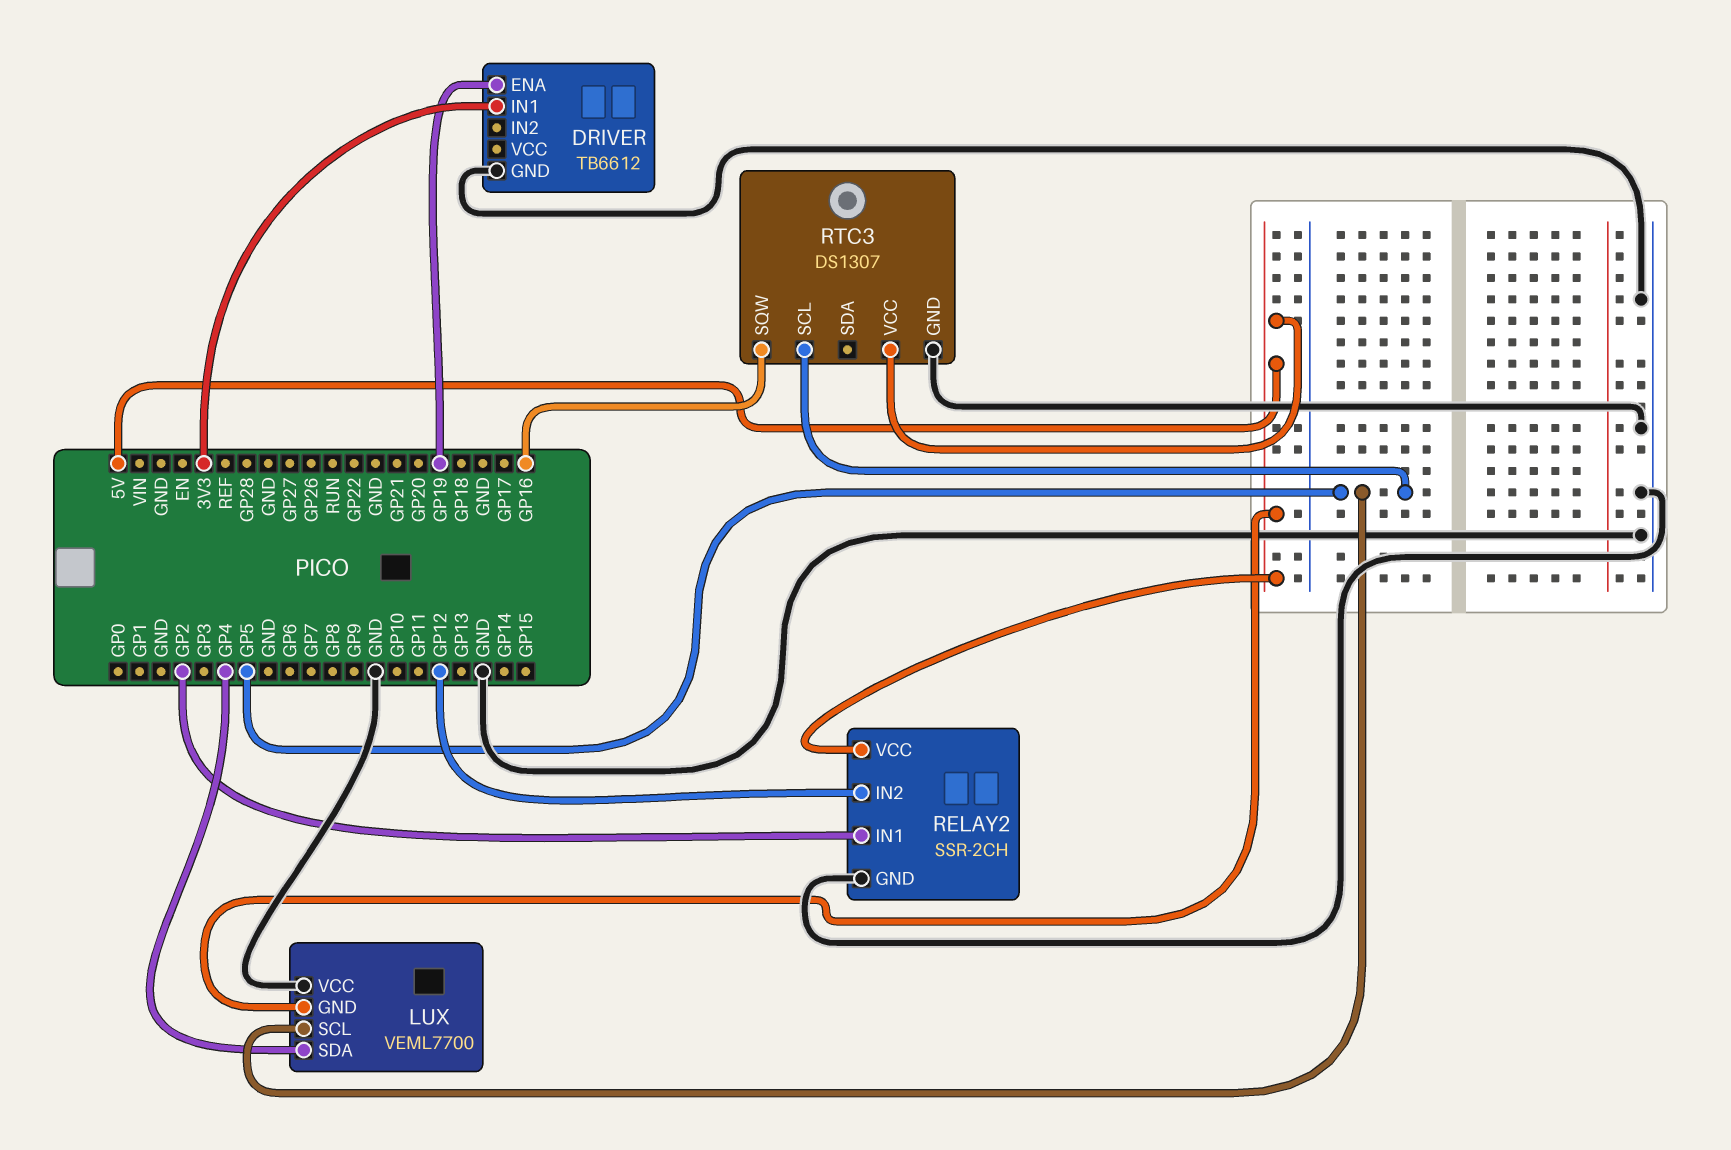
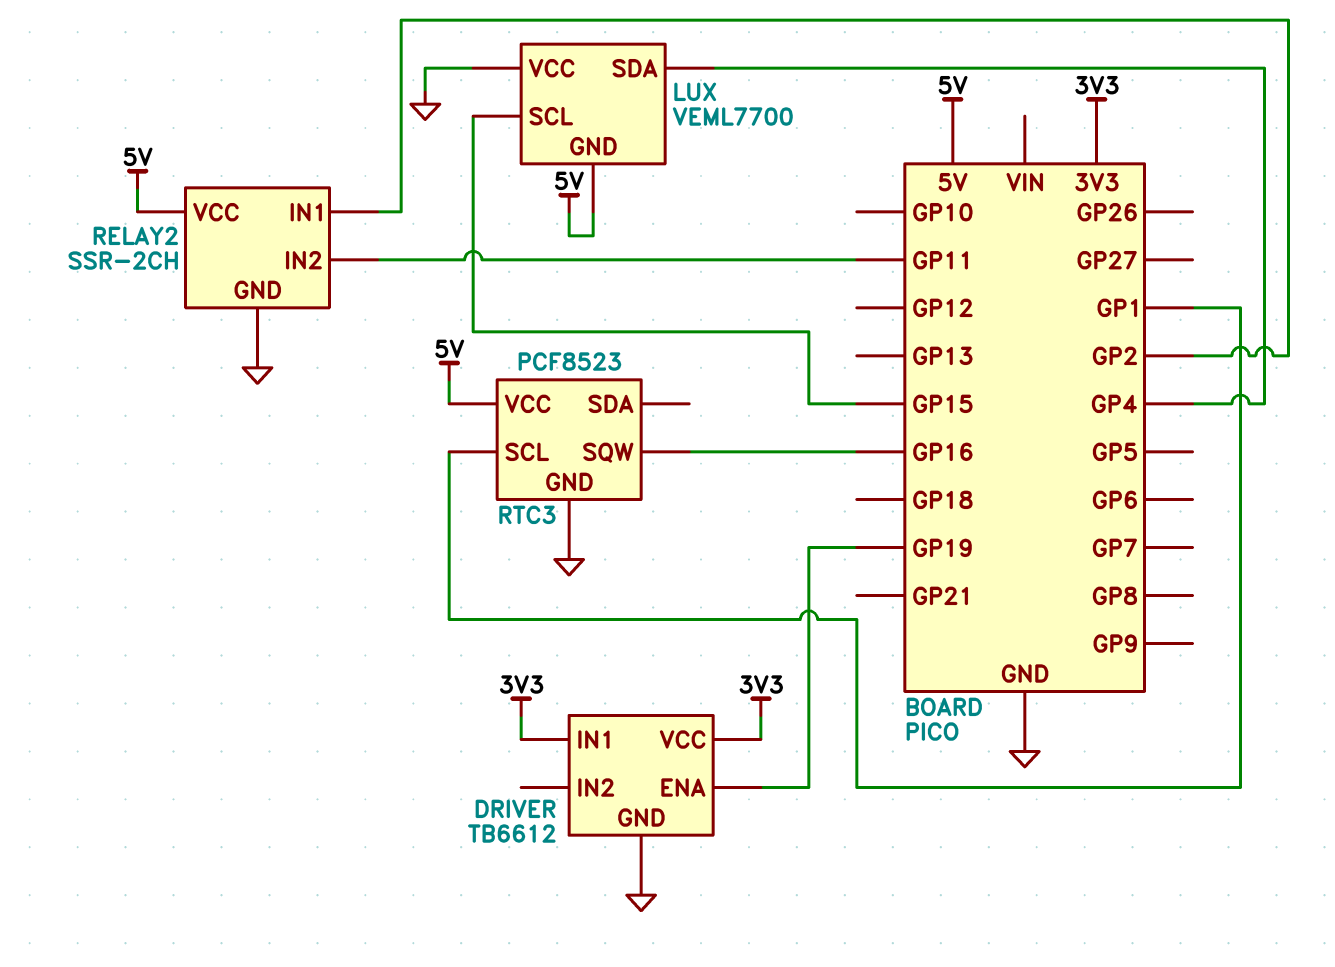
DRIVER pin VCC: none -> 3V3
LUX pin SCL: GP5 -> GP15
RELAY2 pin IN2: GP12 -> GP11
RTC3: DS1307 -> PCF8523
RTC3 pin SCL: GP5 -> GP1

